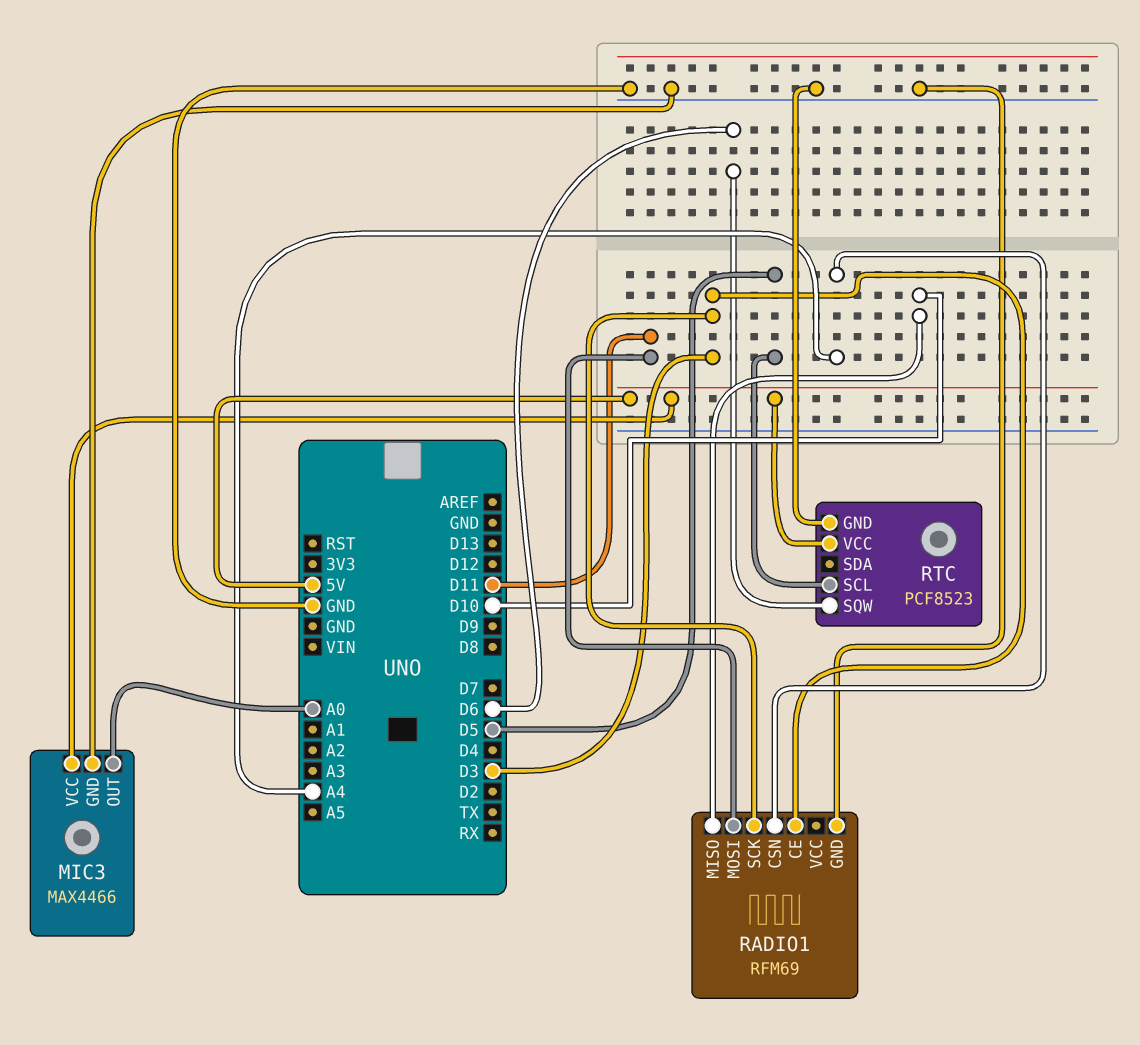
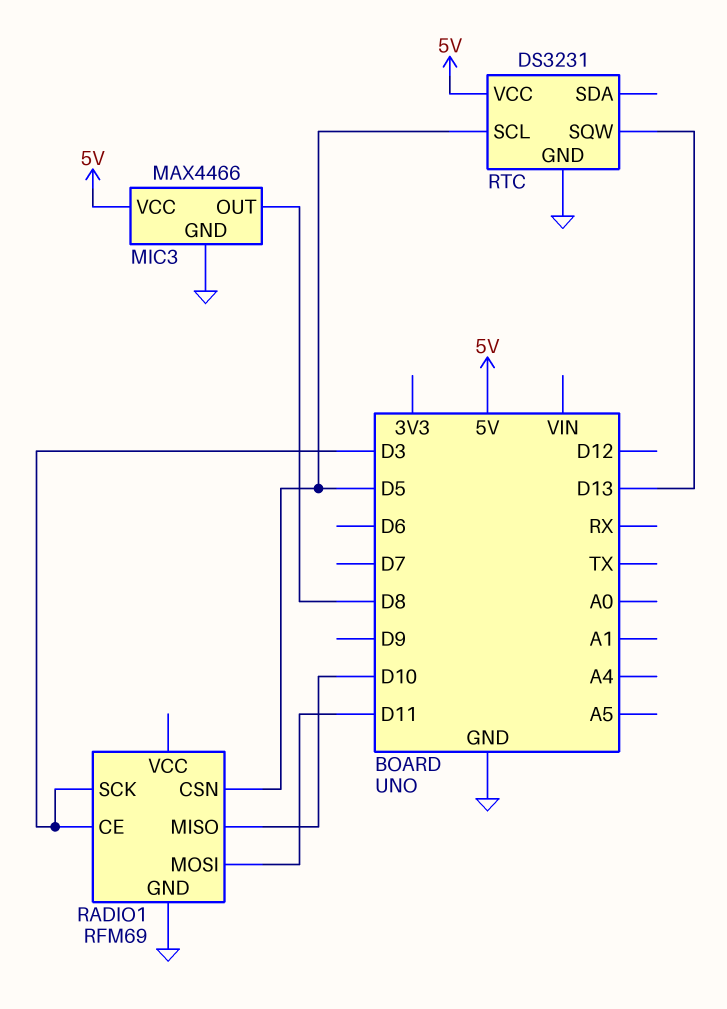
MIC3 pin OUT: A0 -> D8
RADIO1 pin CSN: A4 -> D5
RTC: PCF8523 -> DS3231
RTC pin SQW: D6 -> D13

